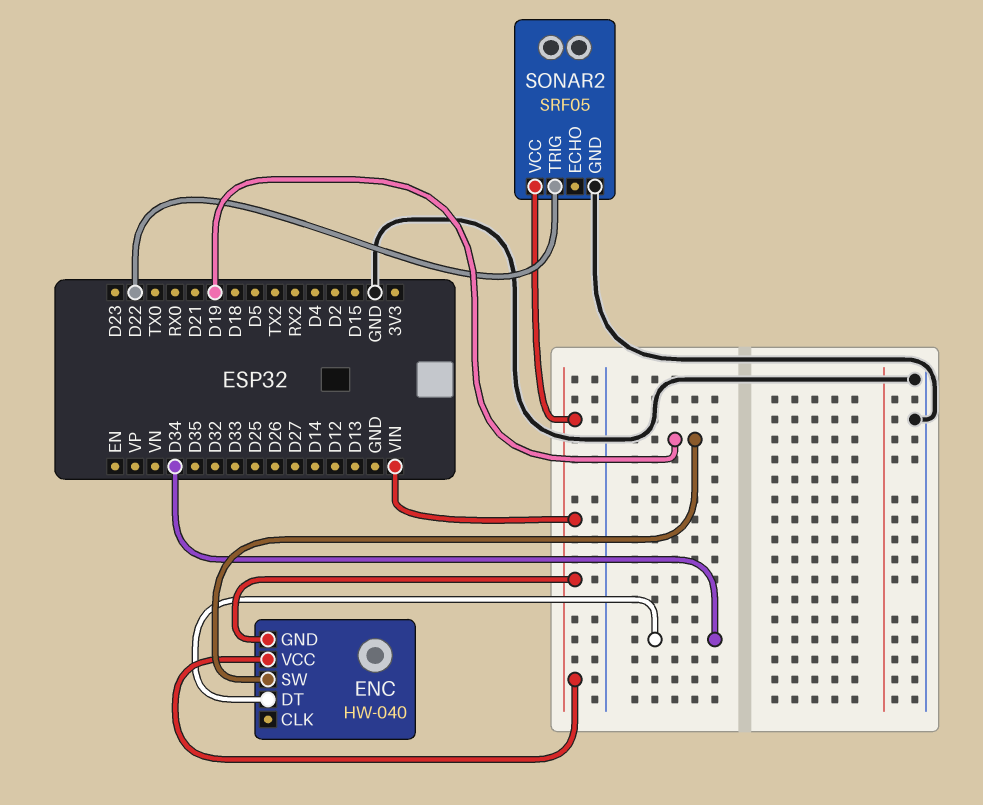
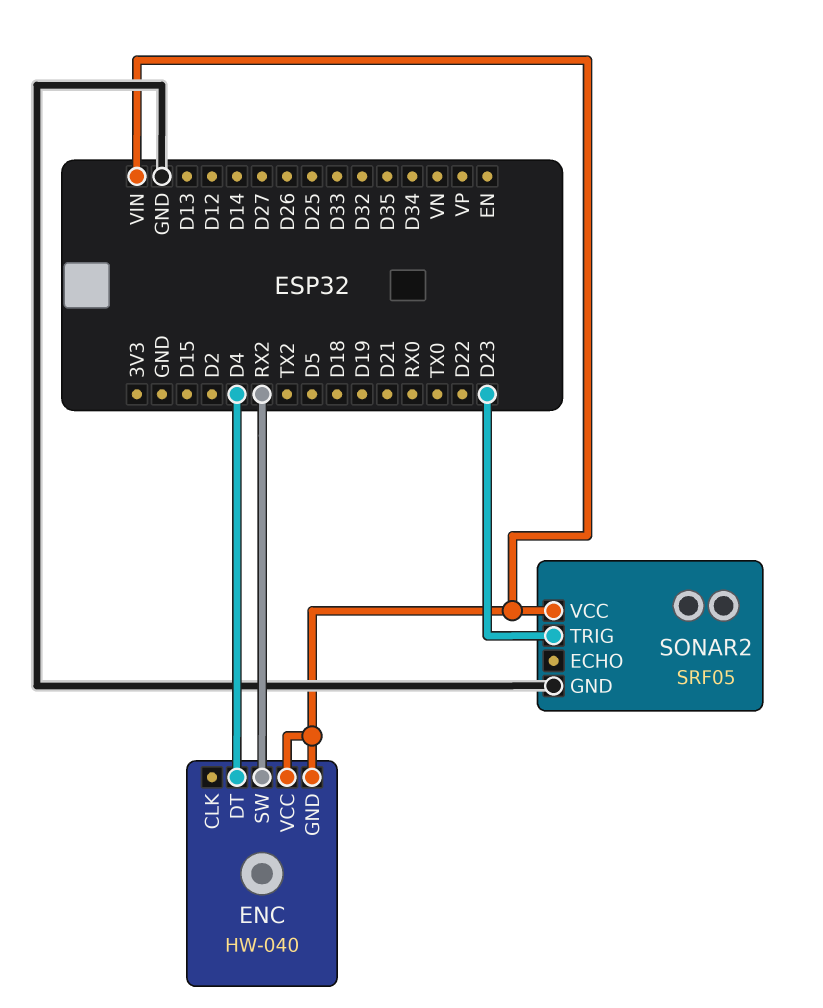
ENC pin DT: D34 -> D4
ENC pin SW: D19 -> RX2
SONAR2 pin TRIG: D22 -> D23

